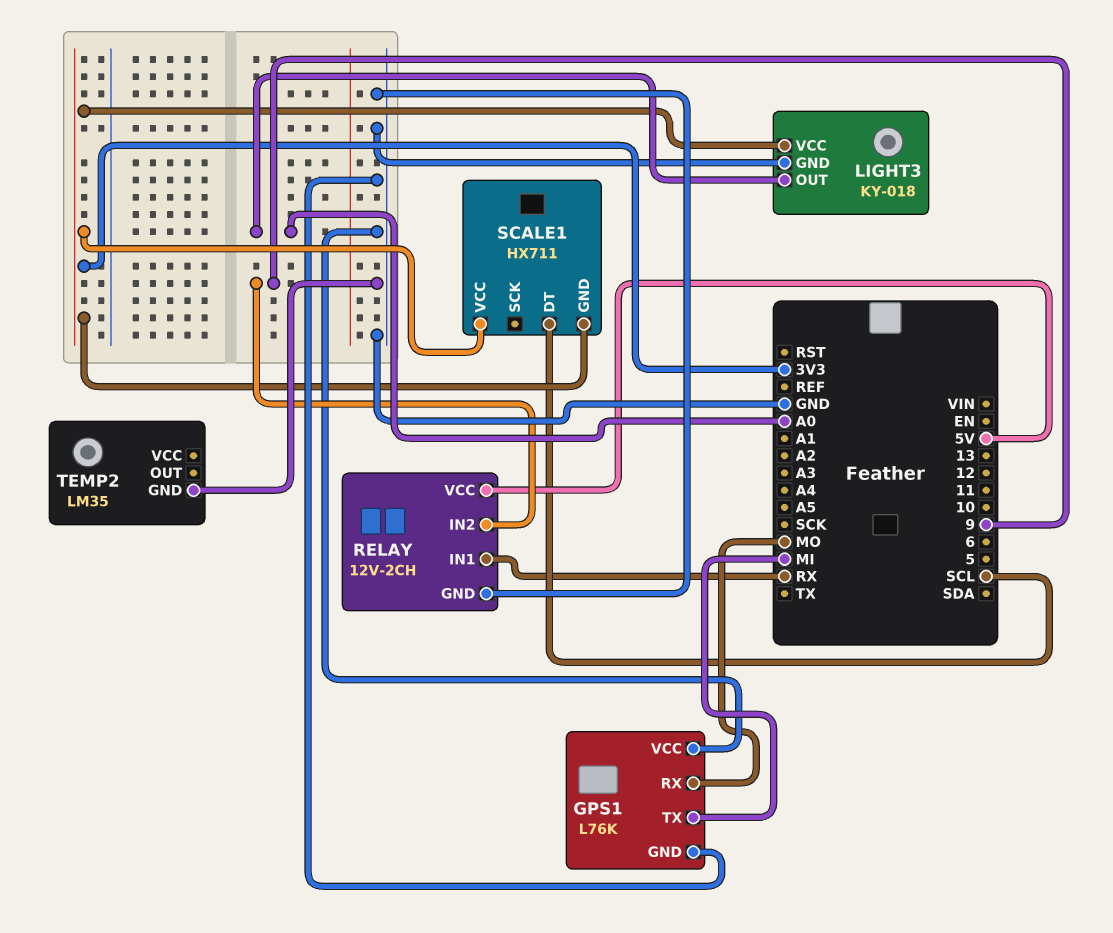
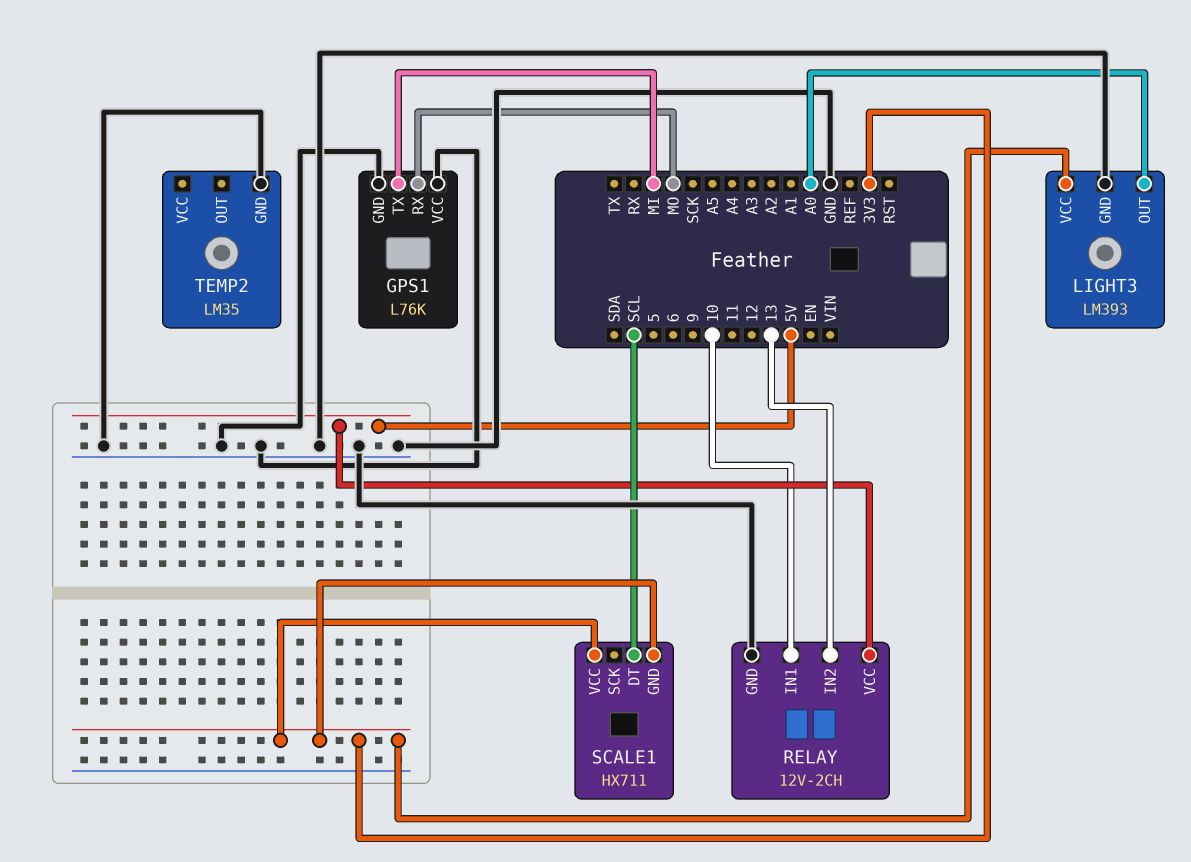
LIGHT3: KY-018 -> LM393
RELAY pin IN1: RX -> 10
RELAY pin IN2: 9 -> 13

